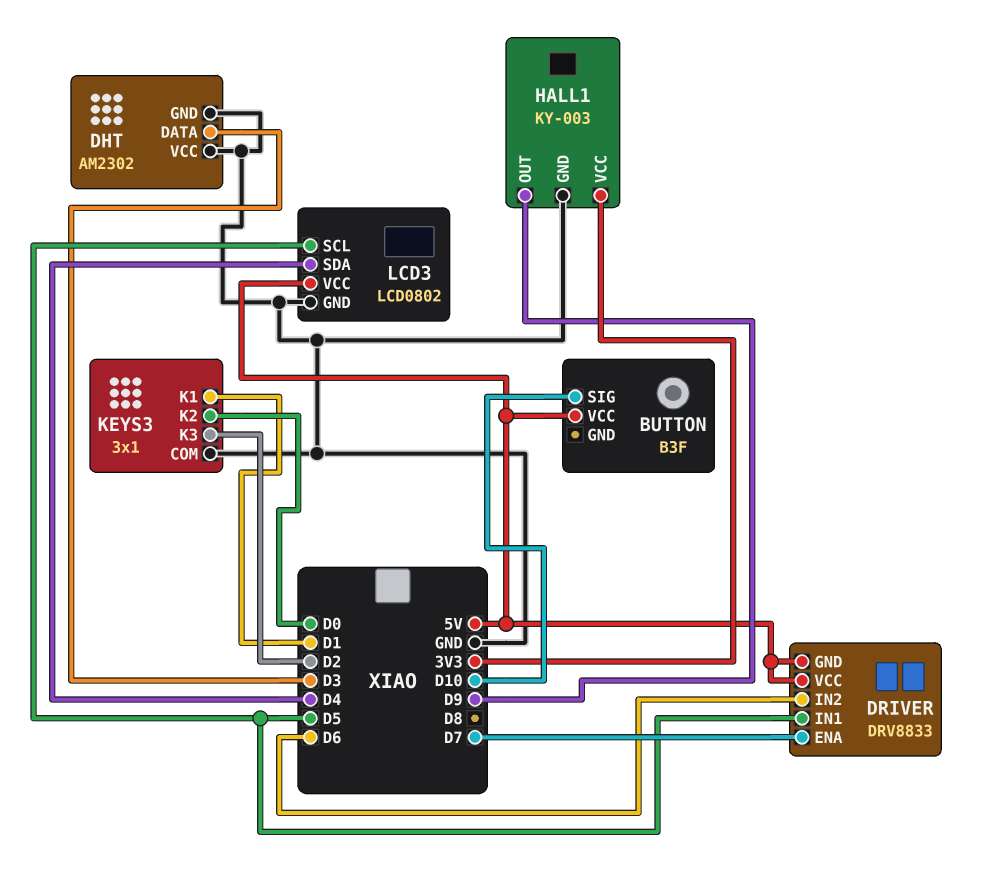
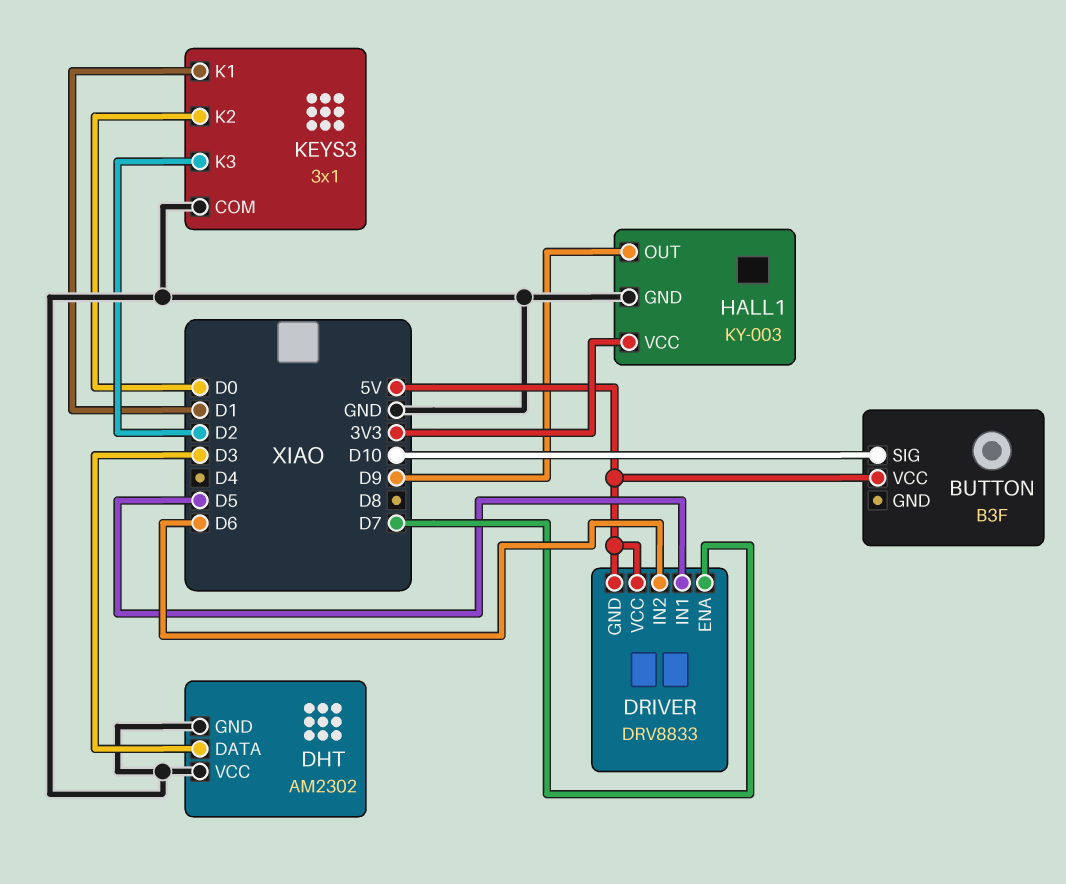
LCD3: LCD0802 -> none
LCD3 pin GND: GND -> none
LCD3 pin SCL: D5 -> none
LCD3 pin SDA: D4 -> none
LCD3 pin VCC: 5V -> none

